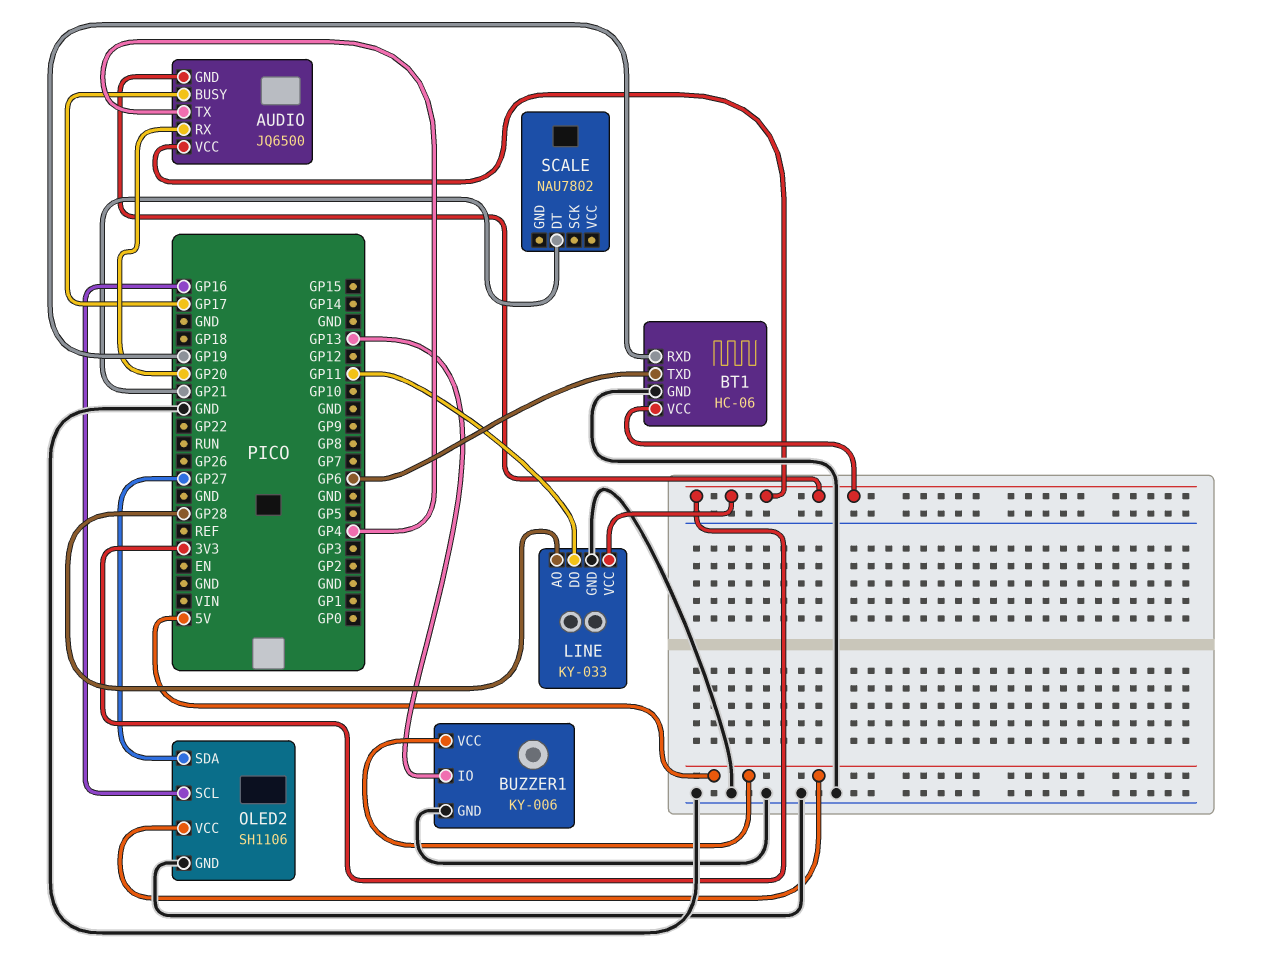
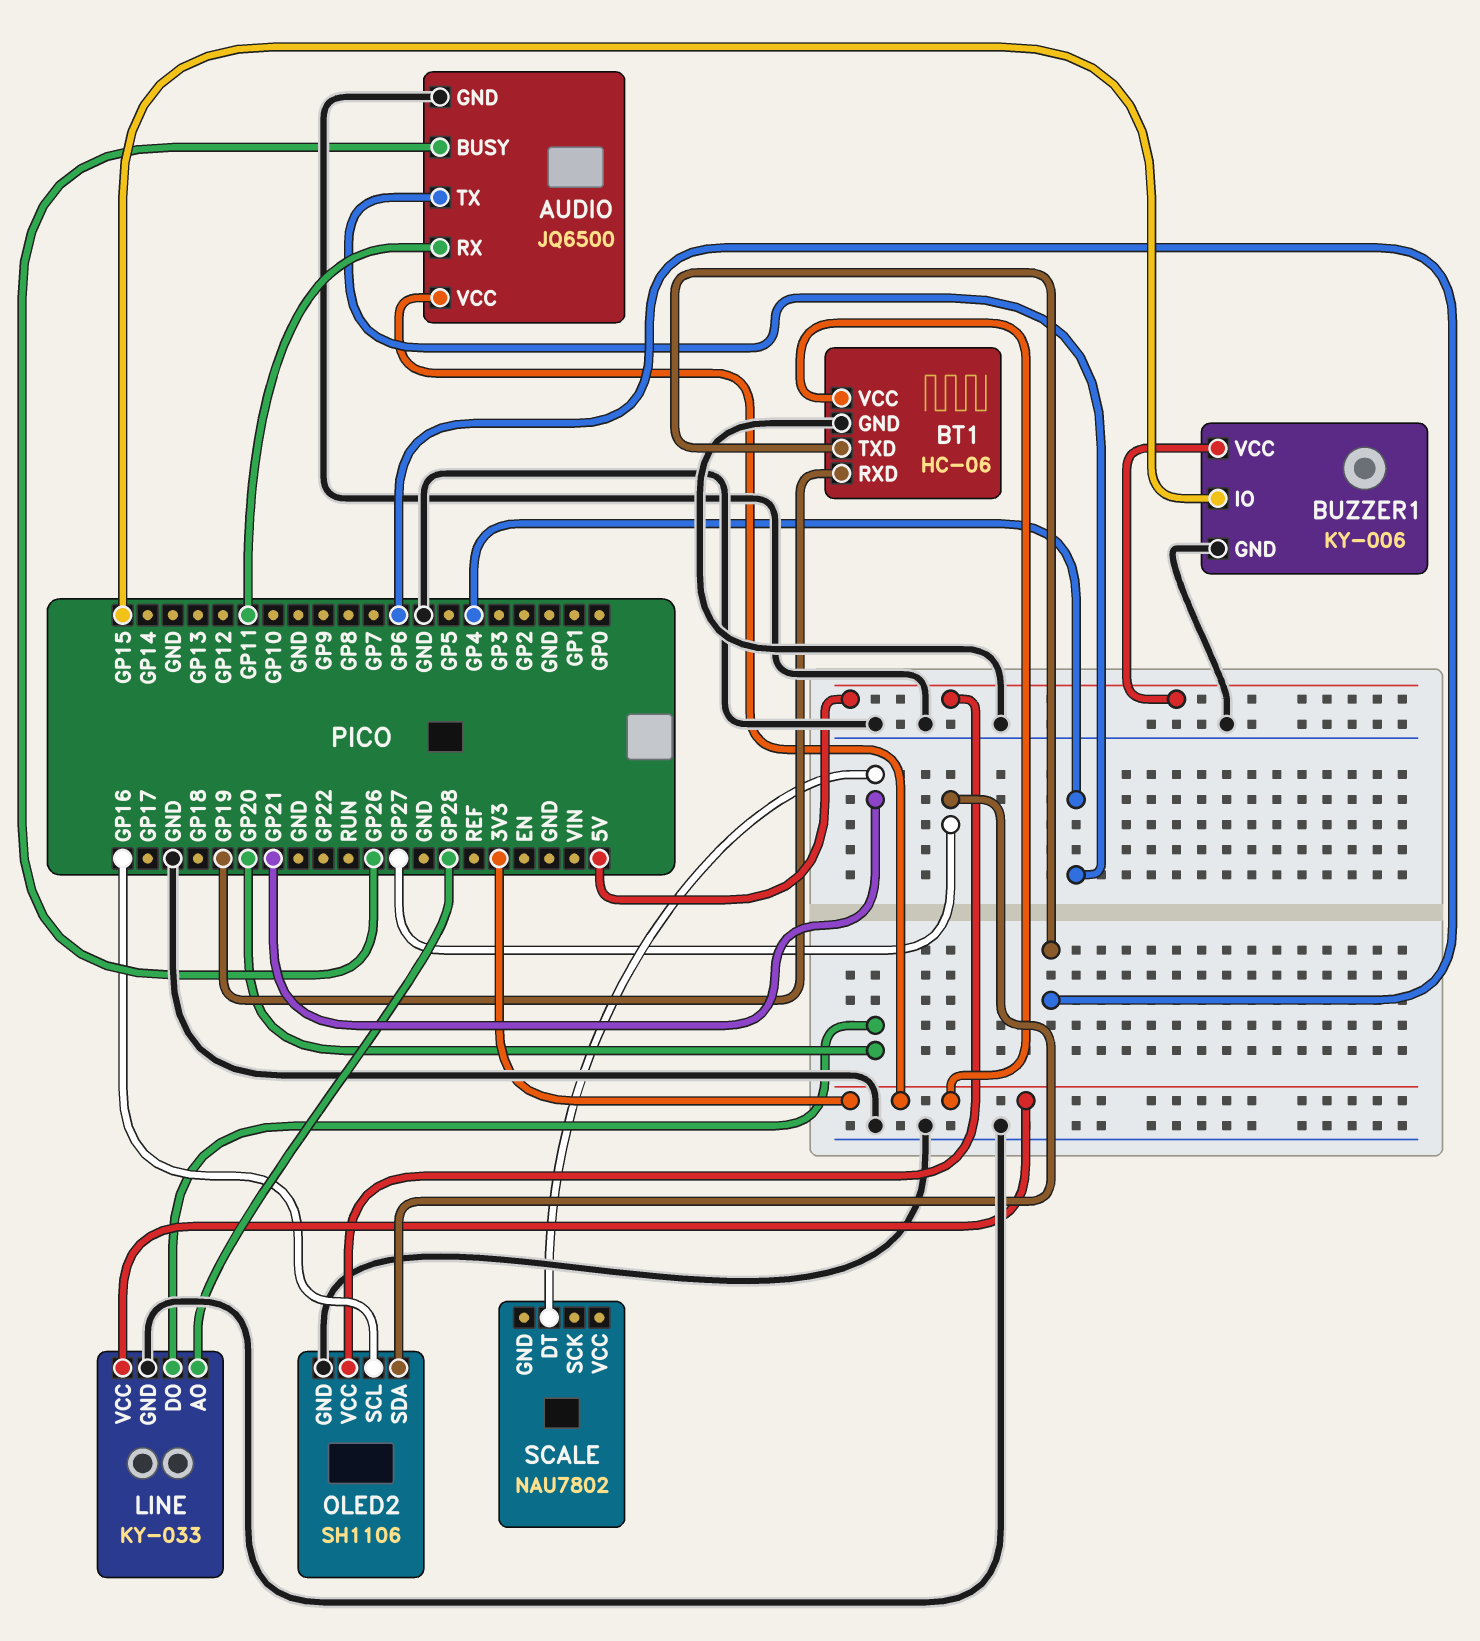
AUDIO pin BUSY: GP17 -> GP26
AUDIO pin GND: 3V3 -> GND
AUDIO pin RX: GP20 -> GP11
BUZZER1 pin IO: GP13 -> GP15
LINE pin DO: GP11 -> GP20

